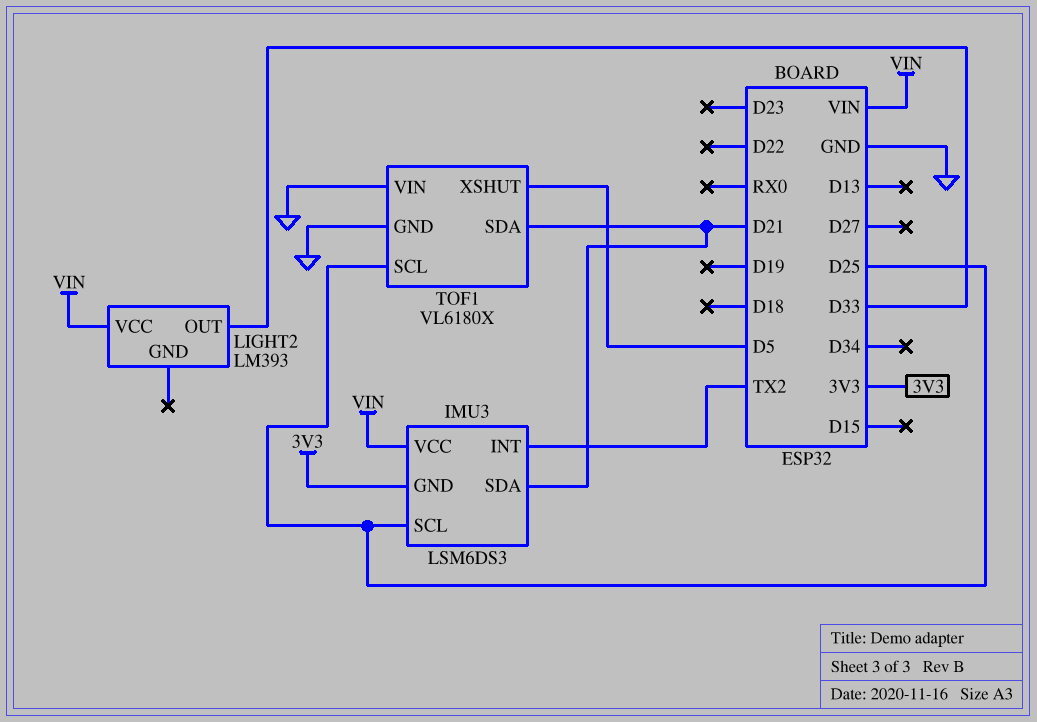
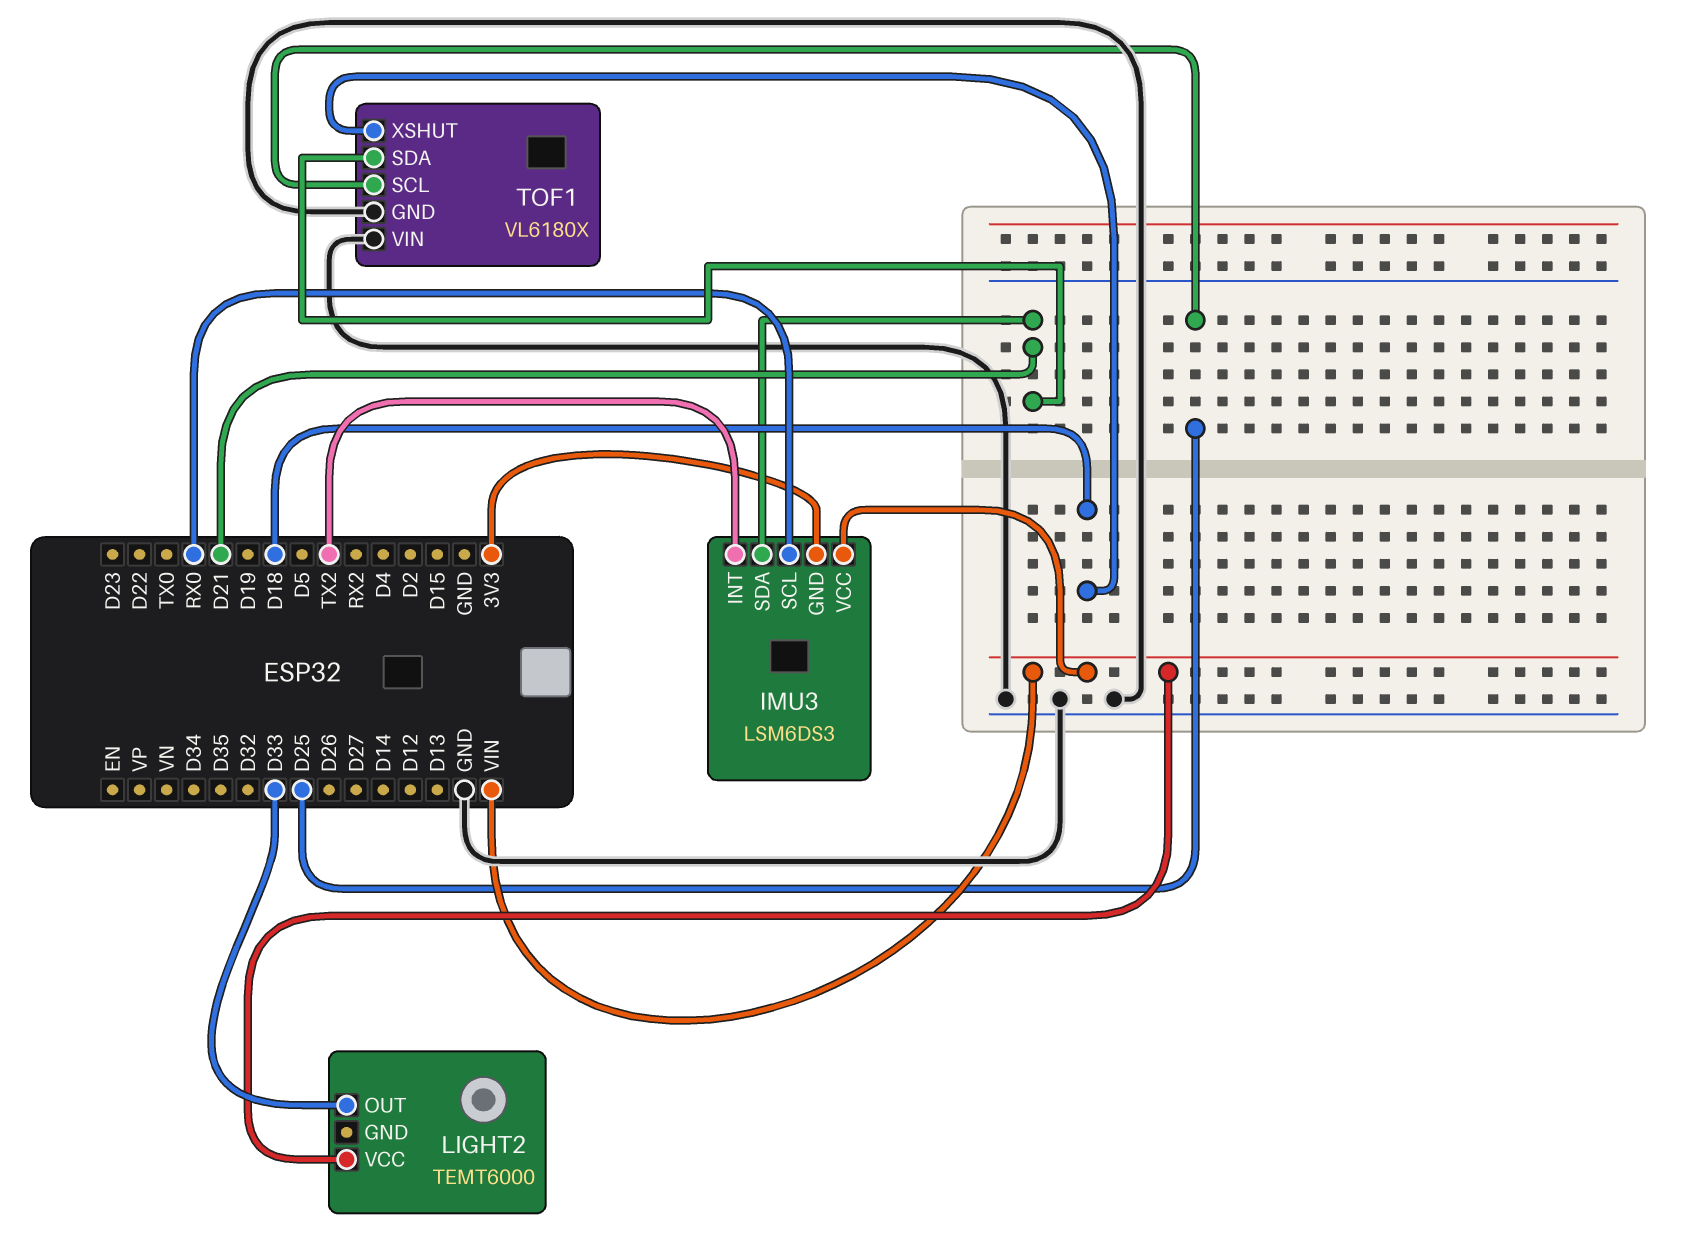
IMU3 pin SCL: D25 -> RX0
LIGHT2: LM393 -> TEMT6000
TOF1 pin XSHUT: D5 -> D18

